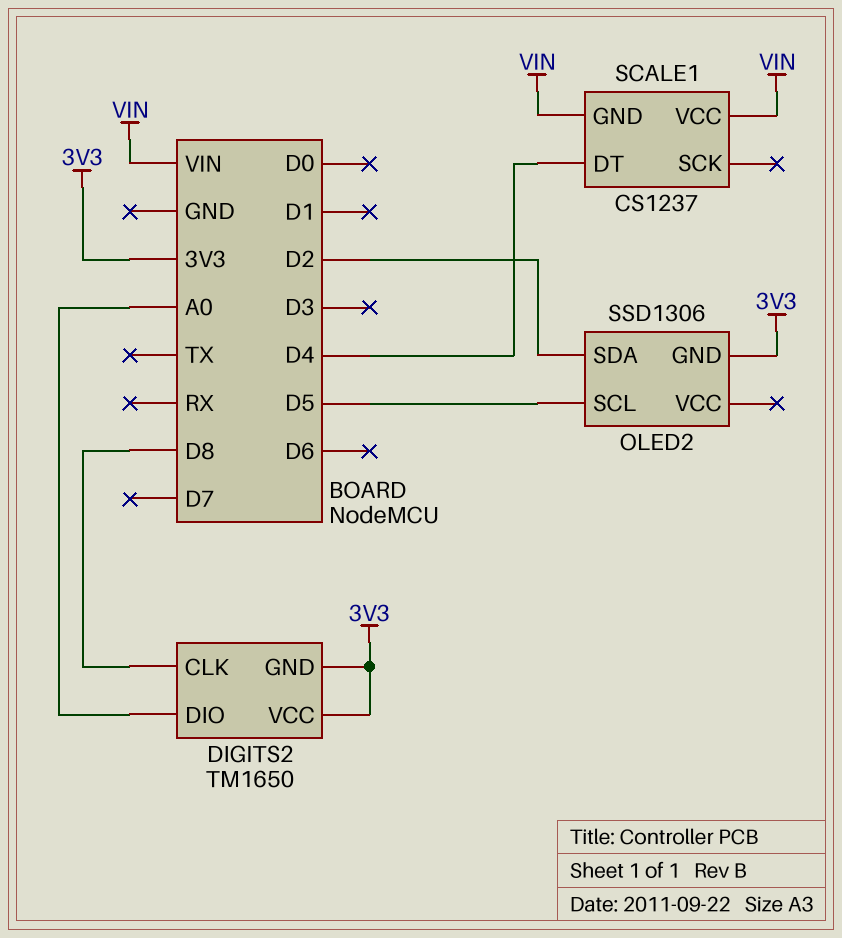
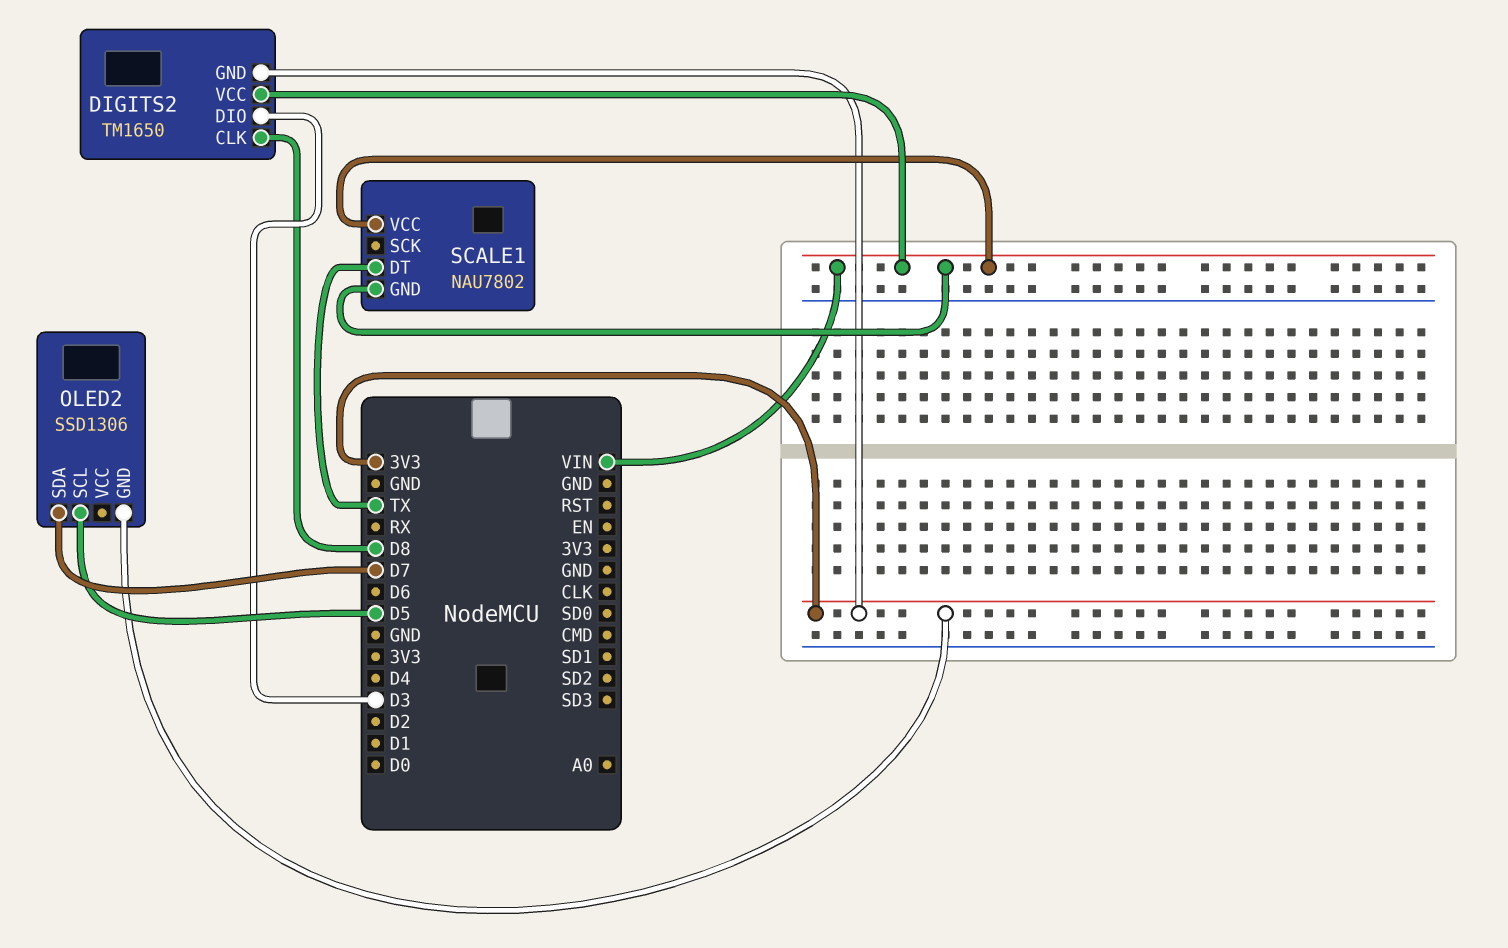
DIGITS2 pin DIO: A0 -> D3
DIGITS2 pin VCC: 3V3 -> VIN
OLED2 pin SDA: D2 -> D7
SCALE1: CS1237 -> NAU7802
SCALE1 pin DT: D4 -> TX

